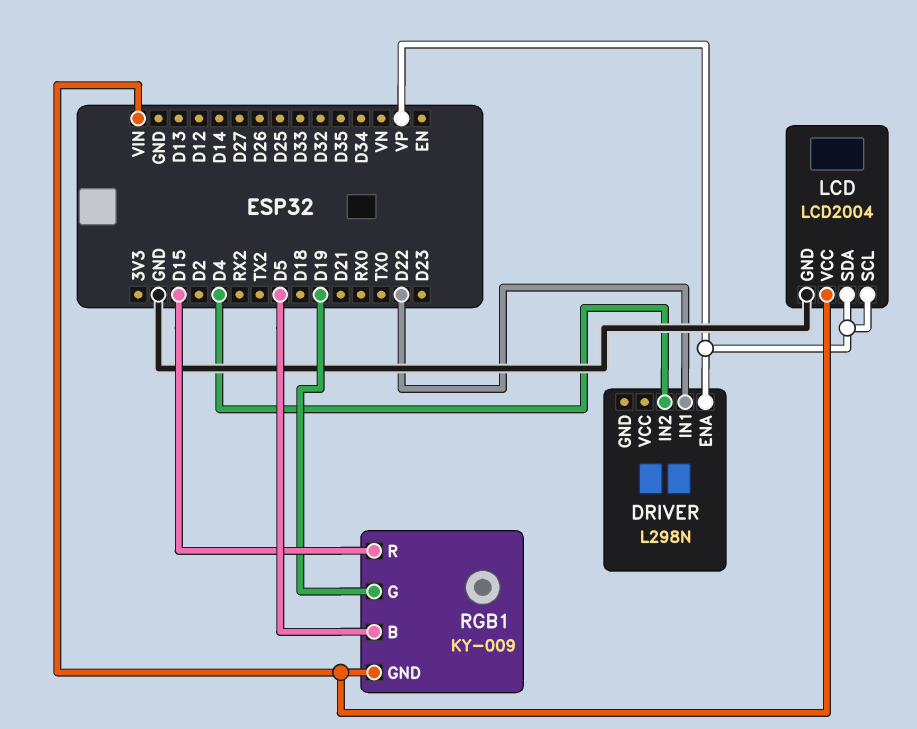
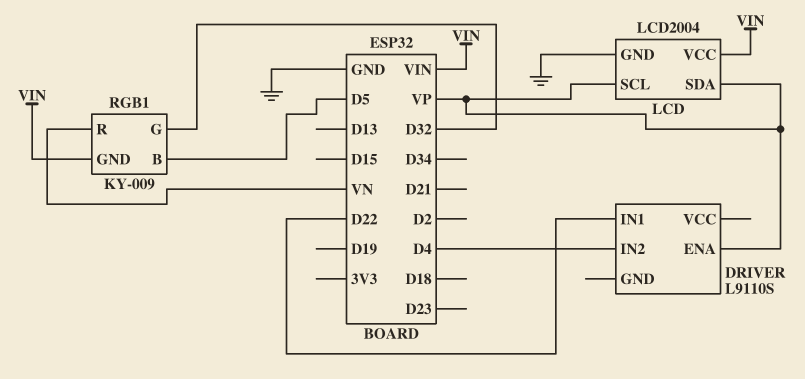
DRIVER: L298N -> L9110S
RGB1 pin G: D19 -> D32
RGB1 pin R: D15 -> VN

